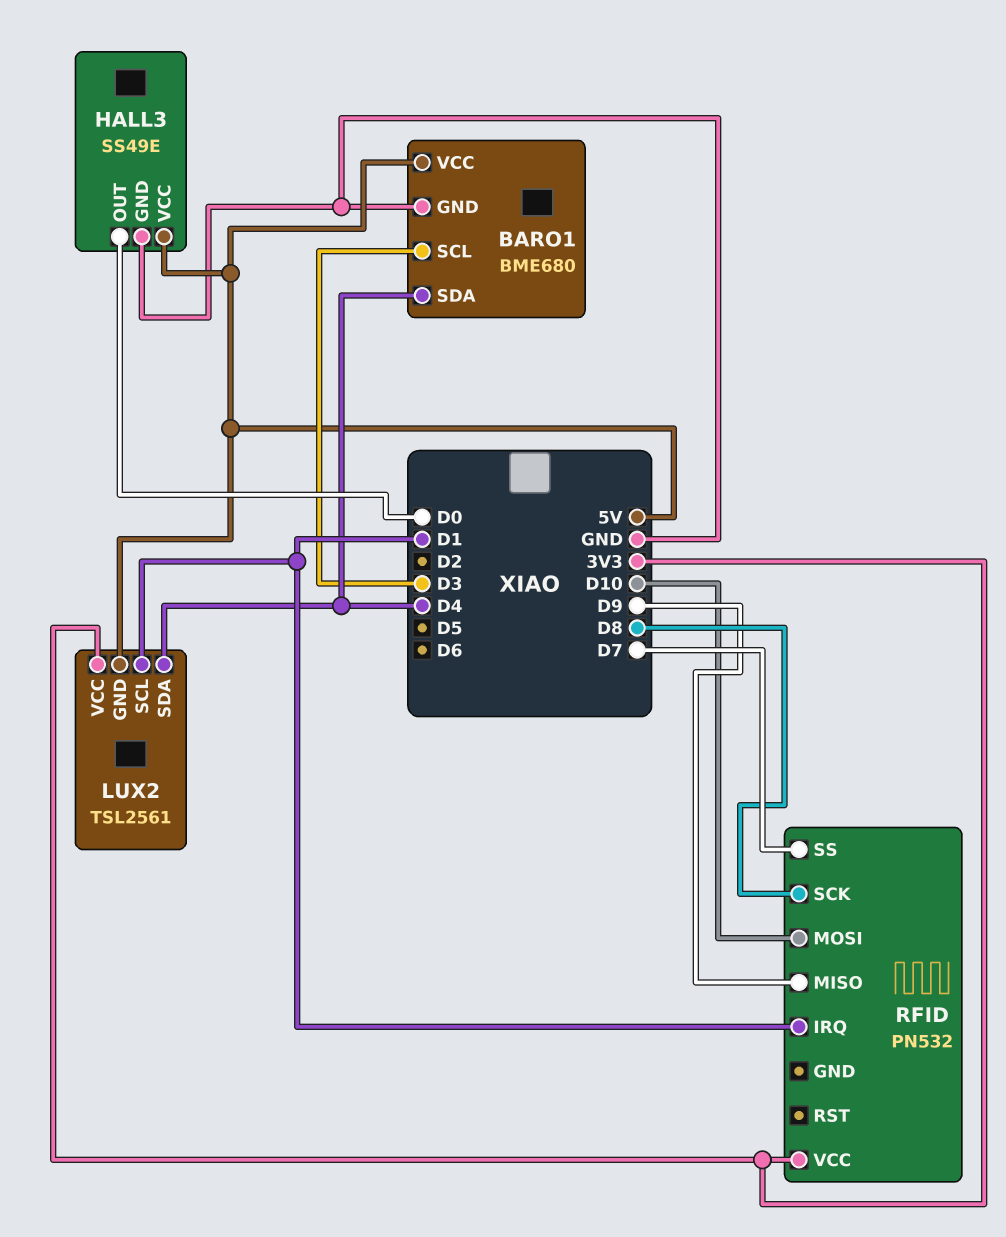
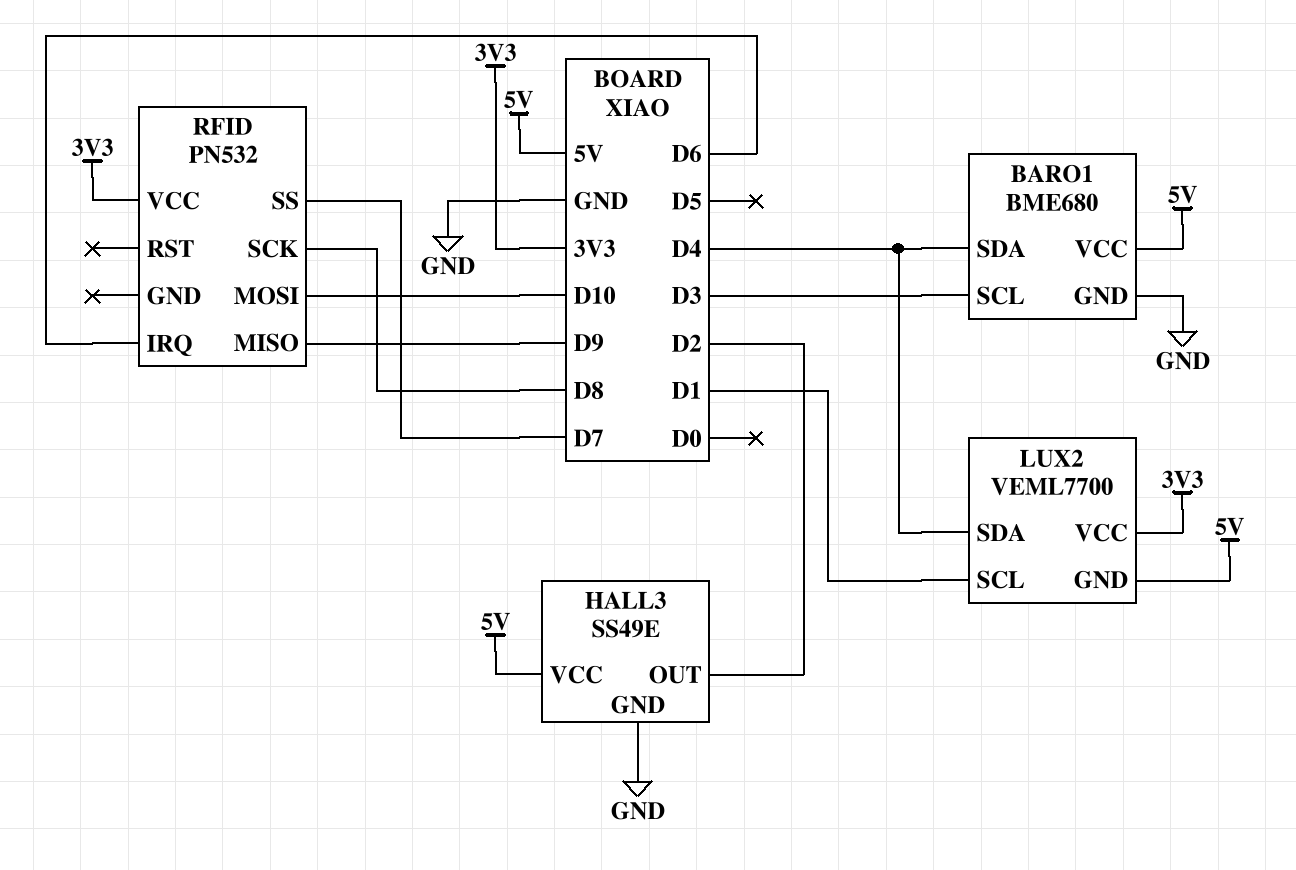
HALL3 pin OUT: D0 -> D2
LUX2: TSL2561 -> VEML7700
RFID pin IRQ: D1 -> D6

